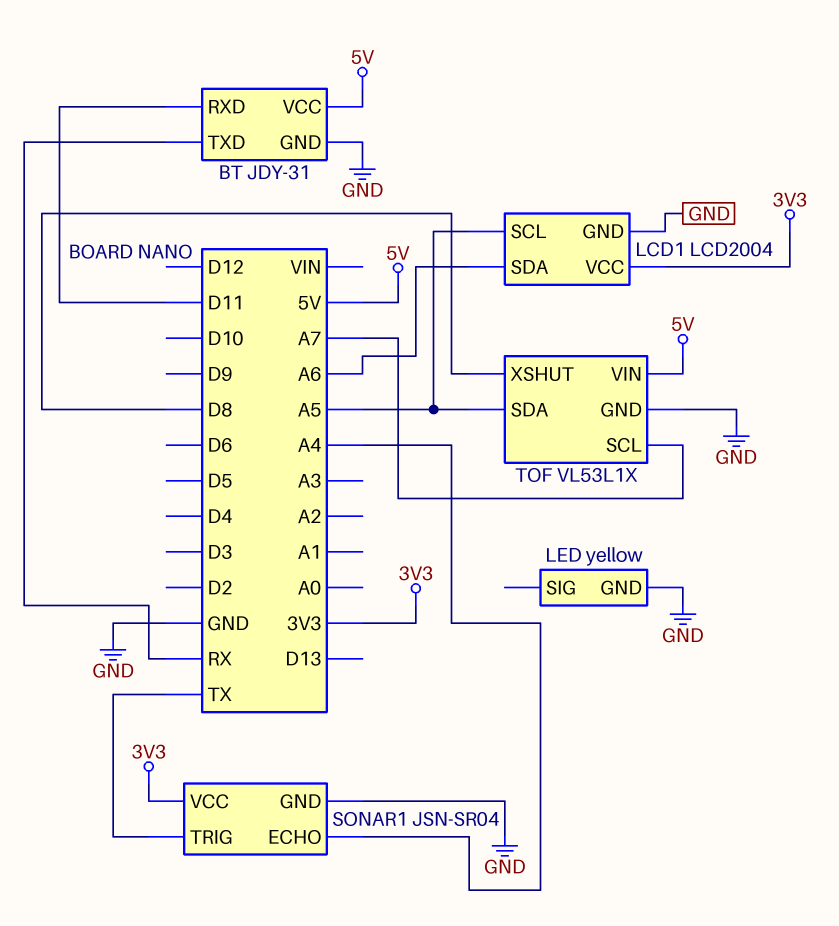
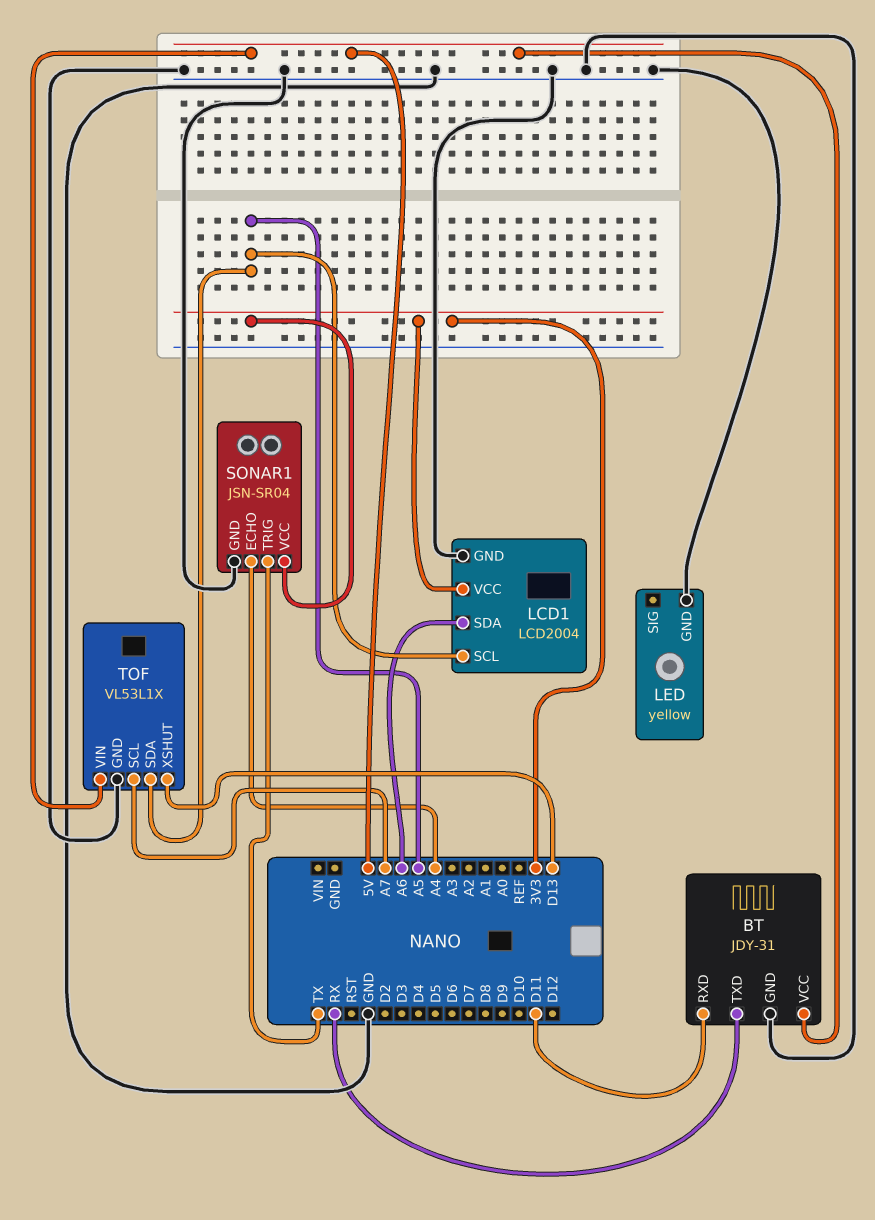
TOF pin XSHUT: D8 -> D13

